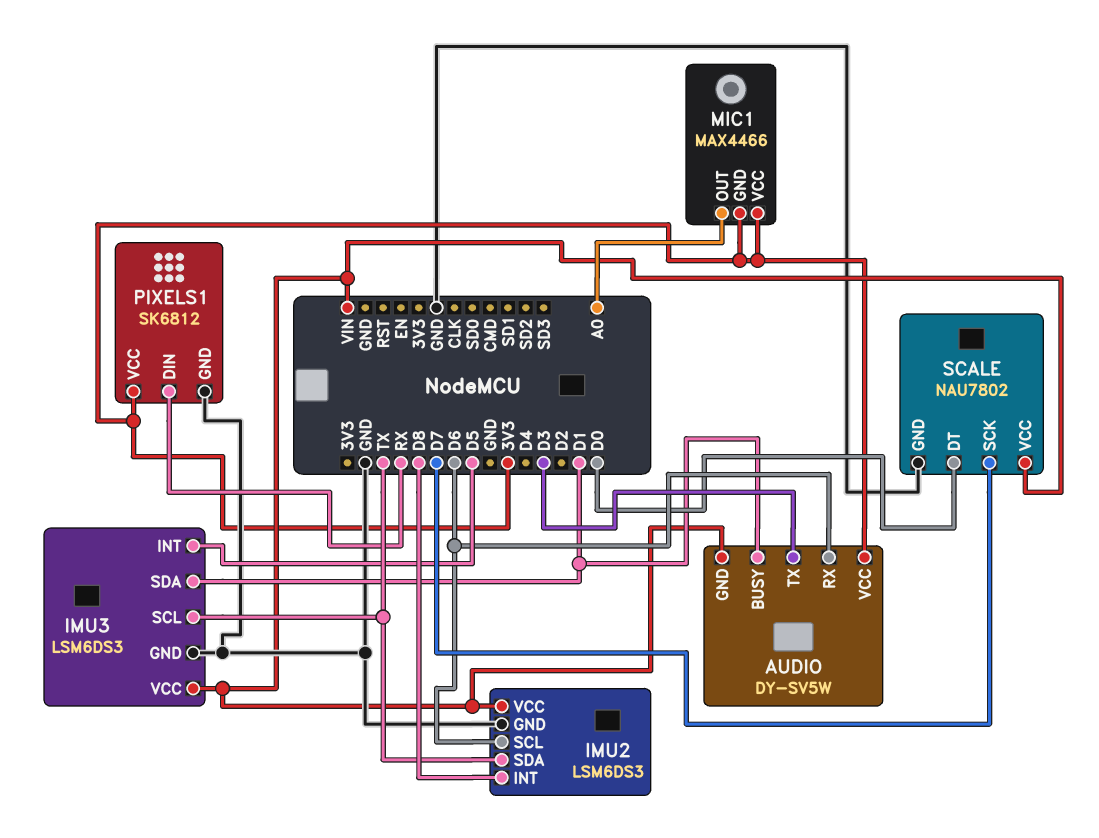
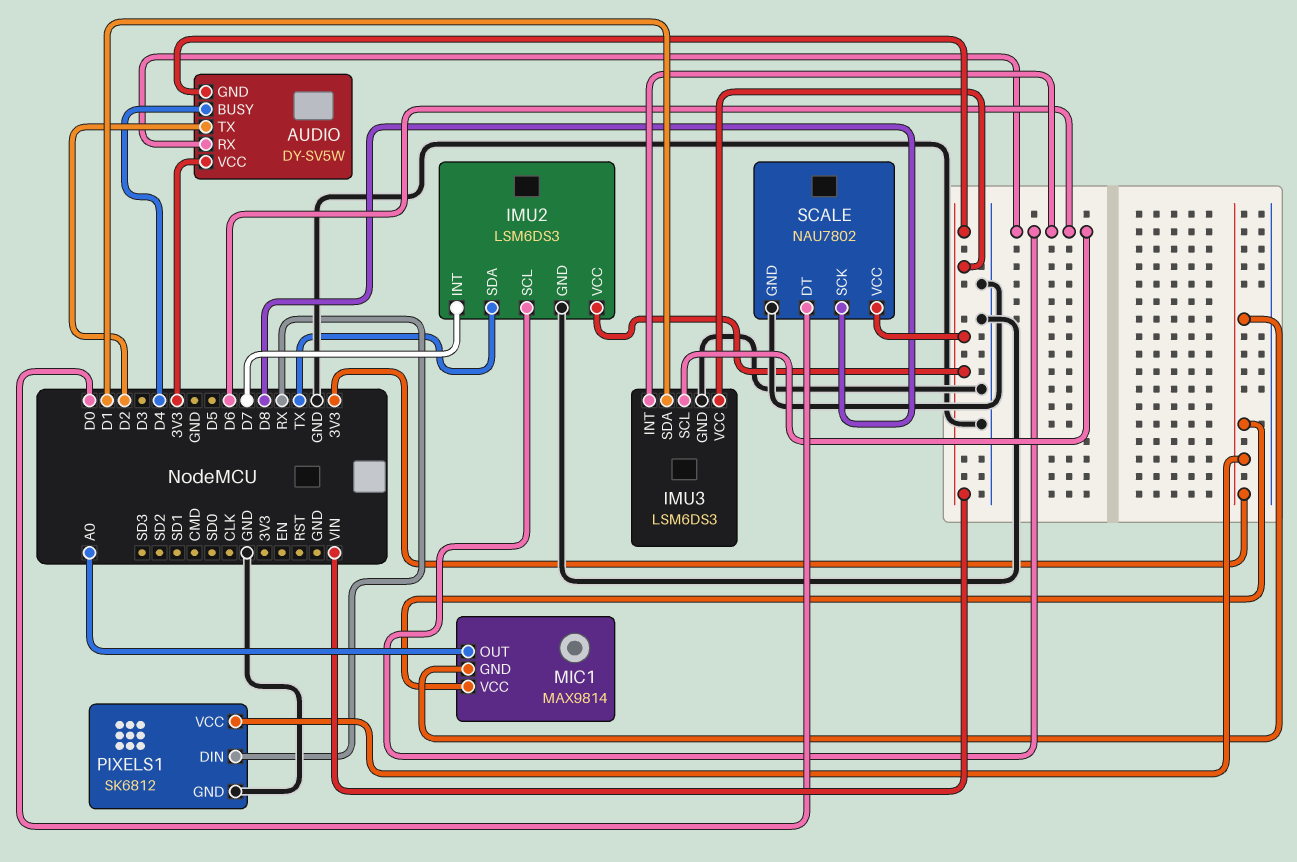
AUDIO pin BUSY: D1 -> D4
AUDIO pin TX: D3 -> D2
IMU2 pin INT: D8 -> D7
IMU3 pin INT: D5 -> D6
IMU3 pin SCL: TX -> D6
MIC1: MAX4466 -> MAX9814
SCALE pin SCK: D7 -> D8

